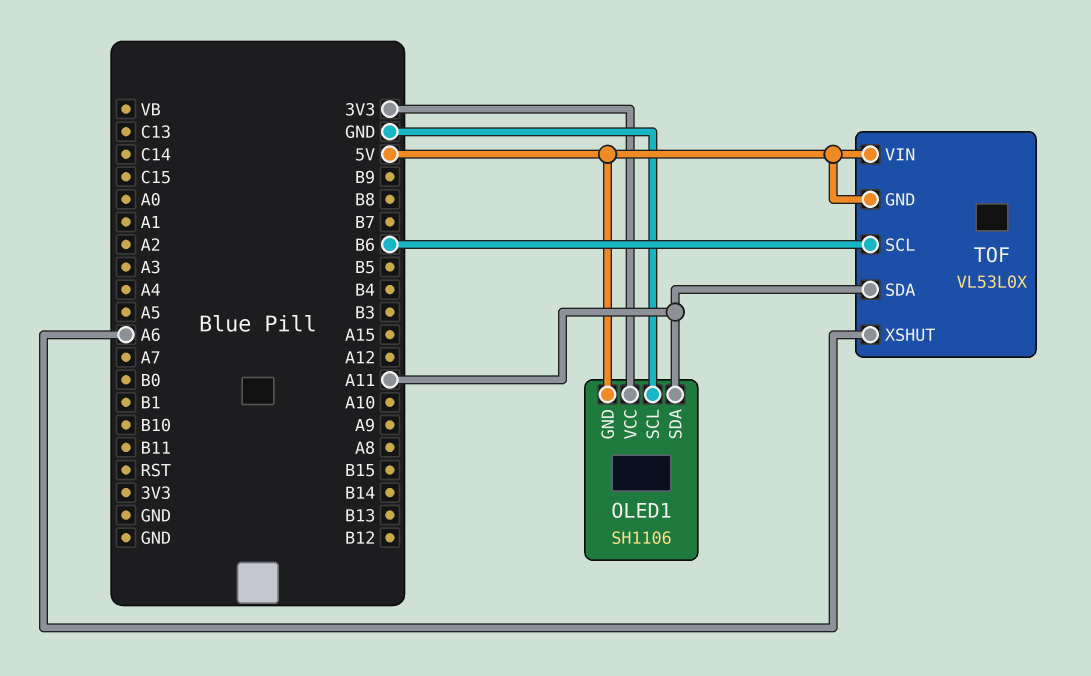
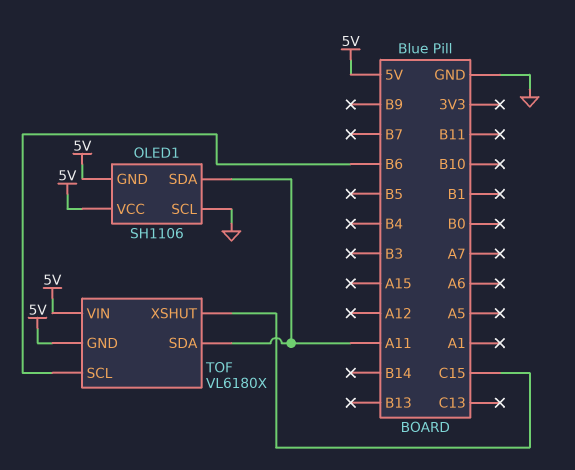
OLED1 pin VCC: 3V3 -> 5V
TOF: VL53L0X -> VL6180X
TOF pin XSHUT: A6 -> C15

